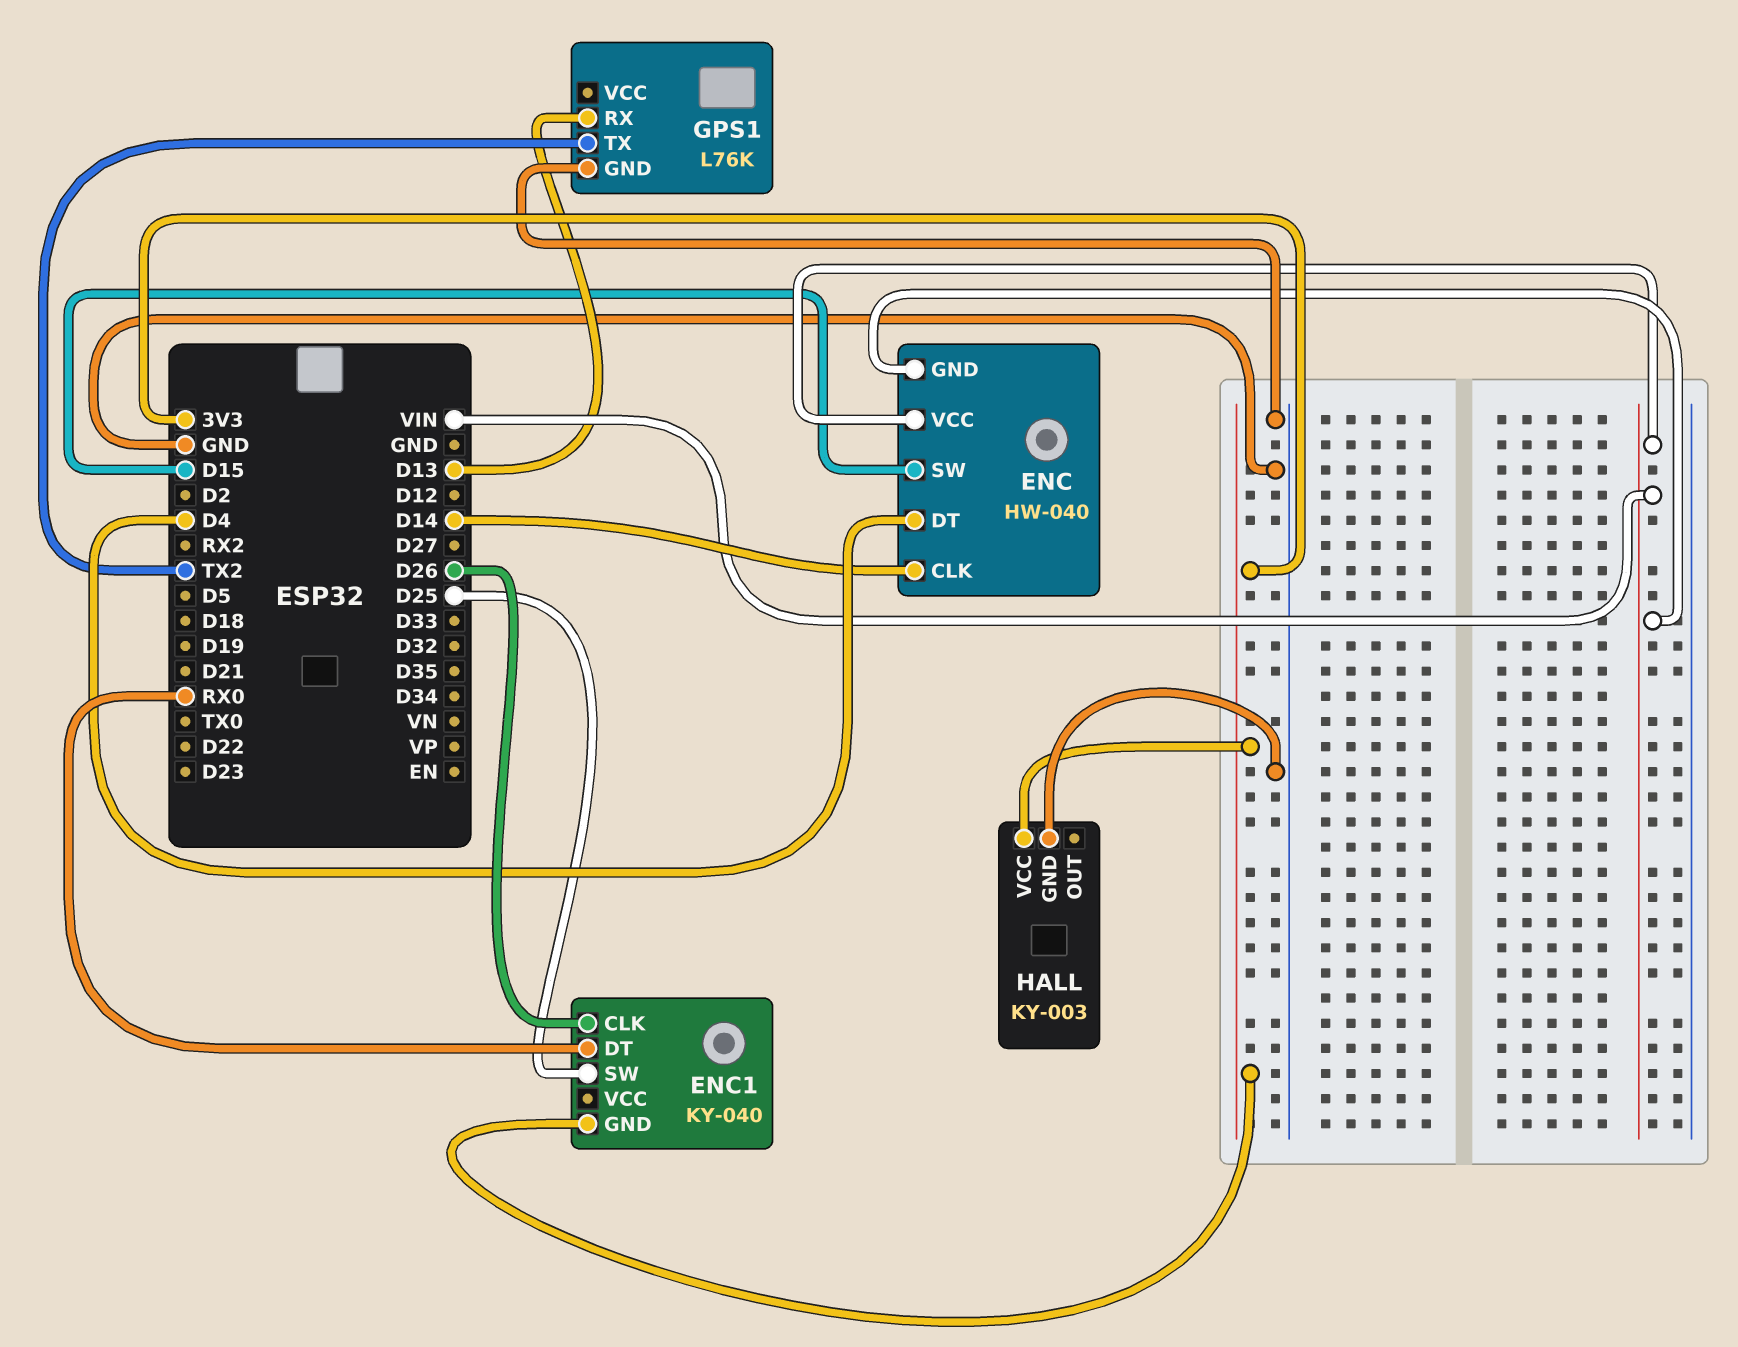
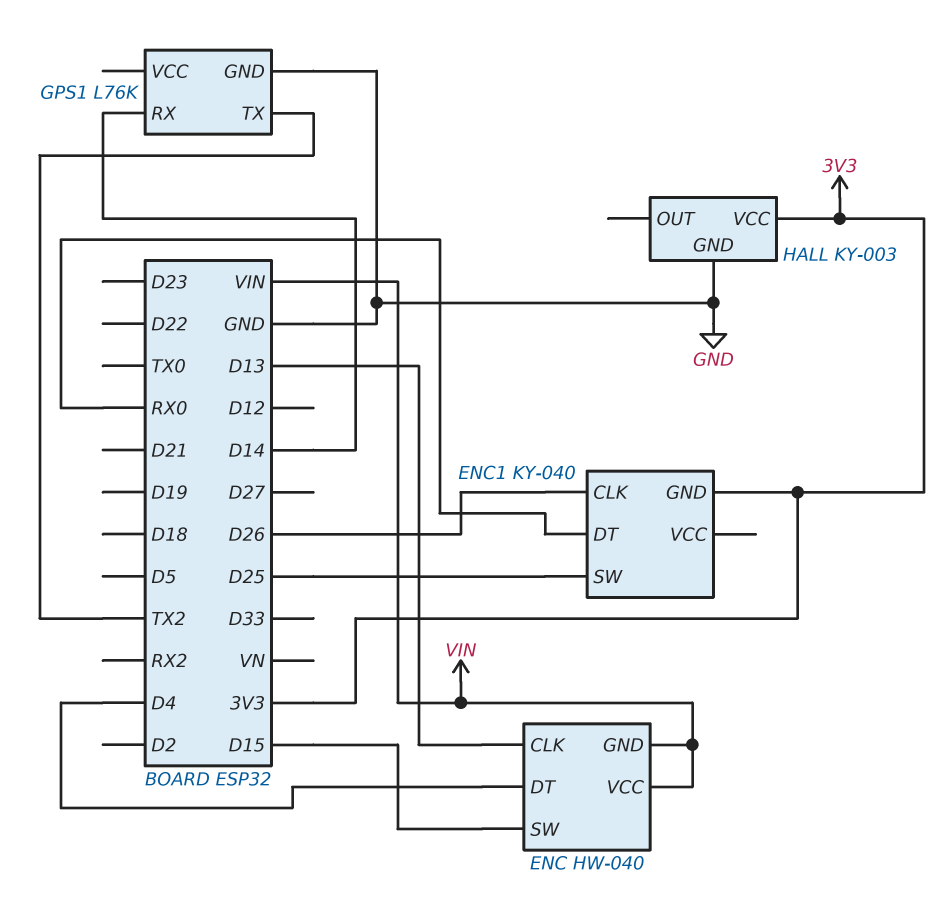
ENC pin CLK: D14 -> D13
GPS1 pin RX: D13 -> D14

